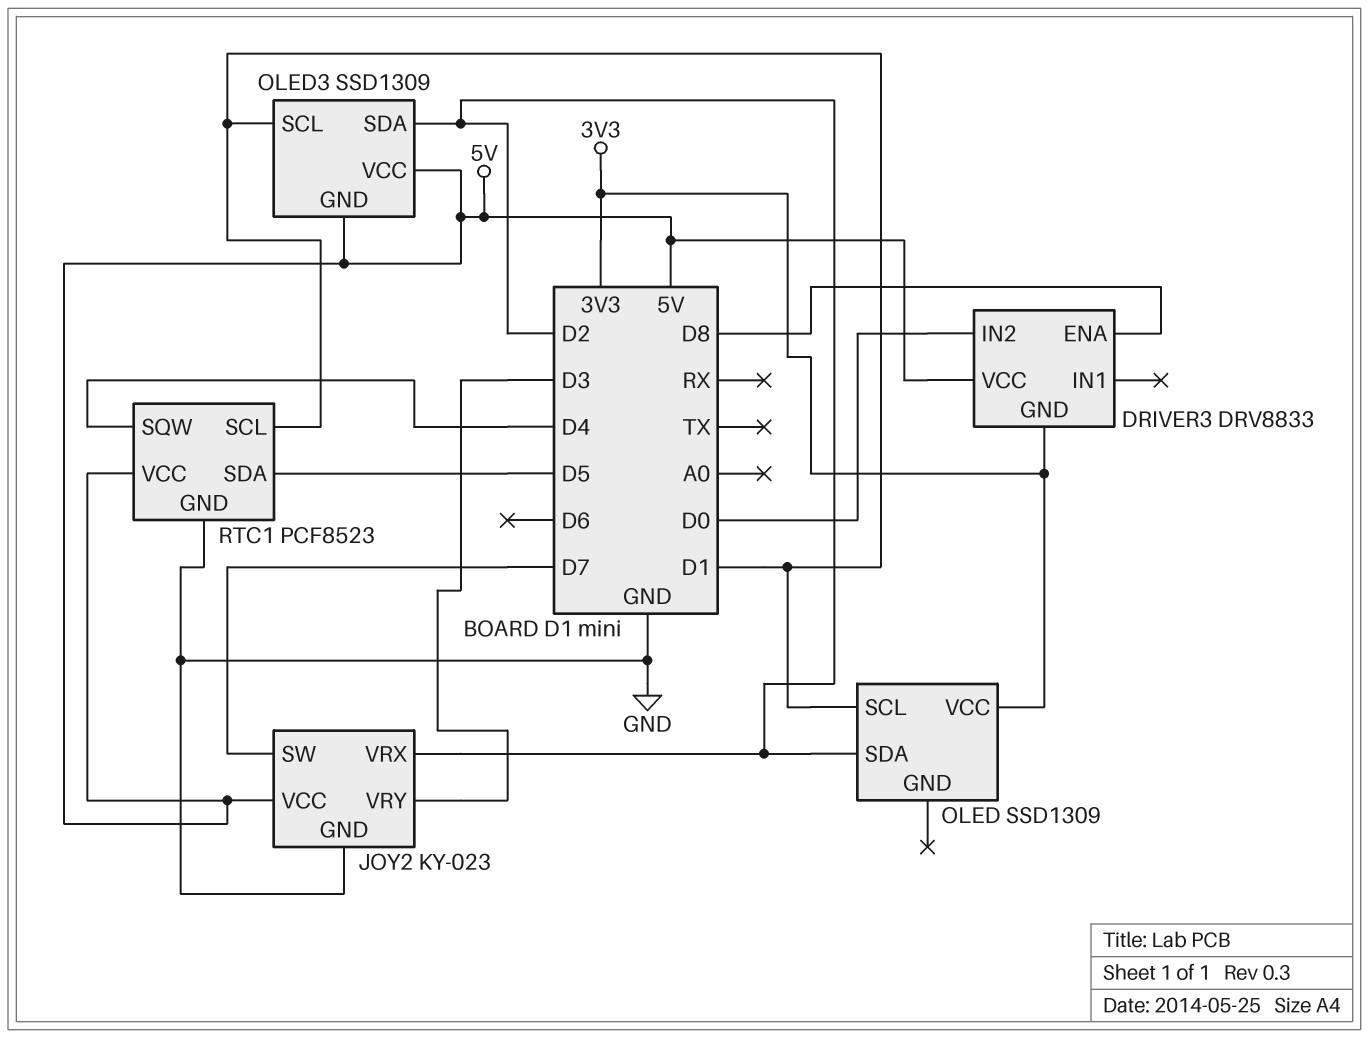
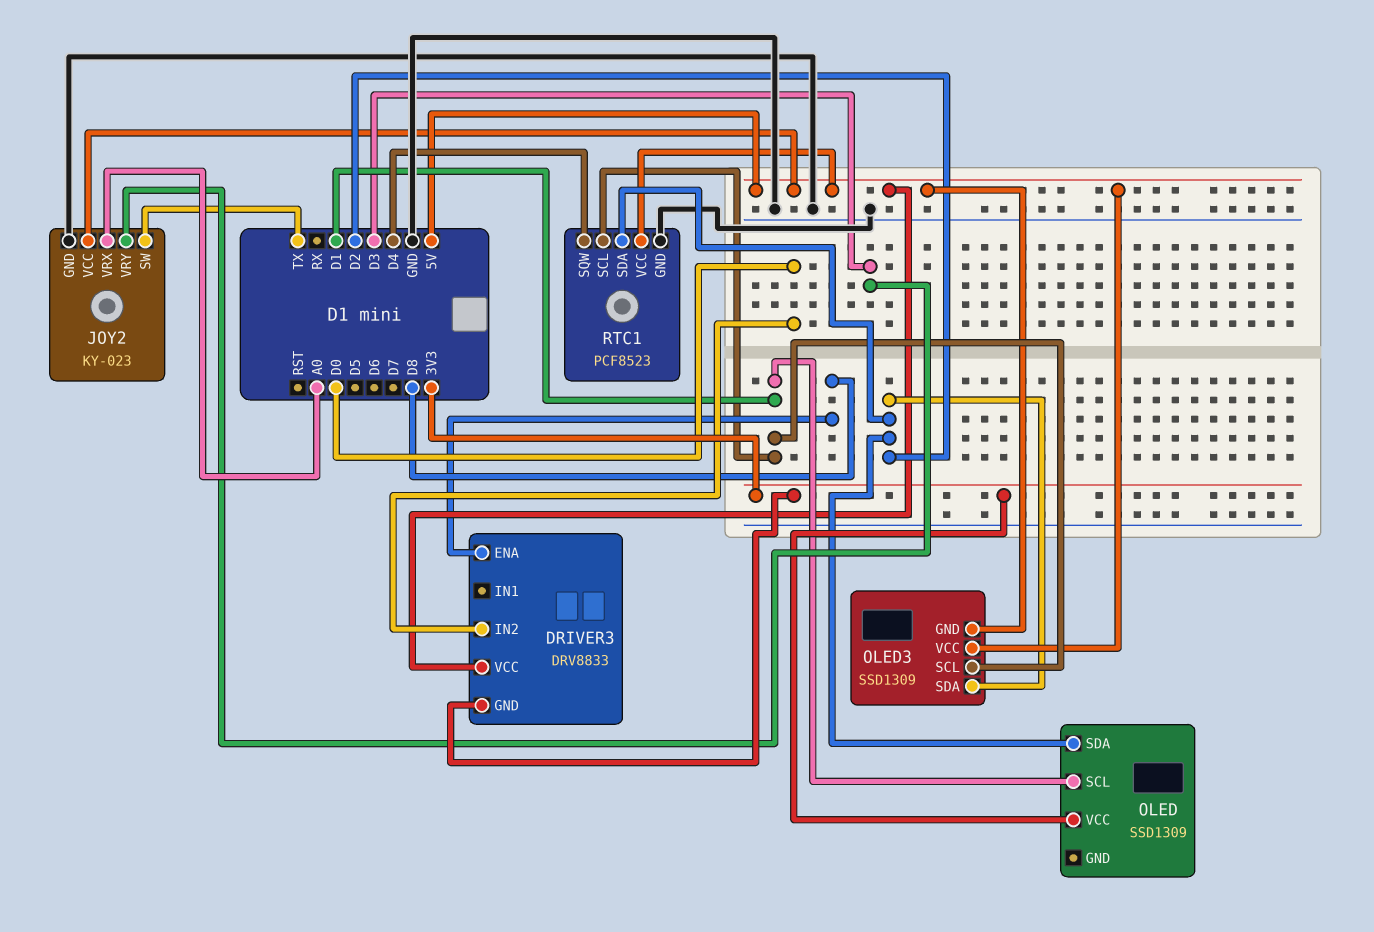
JOY2 pin SW: D7 -> TX
JOY2 pin VRX: D2 -> A0
RTC1 pin SDA: D5 -> D2

